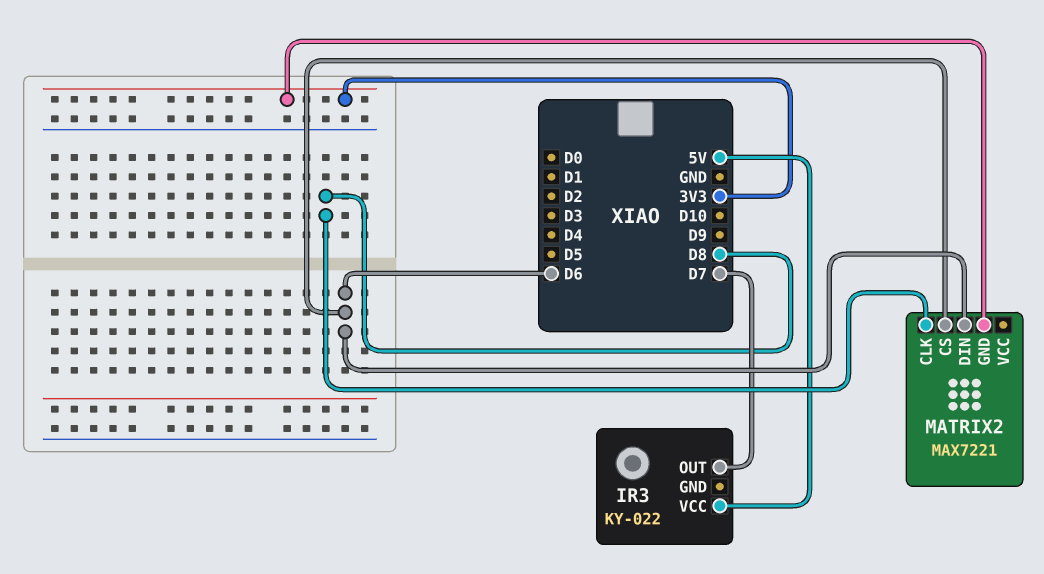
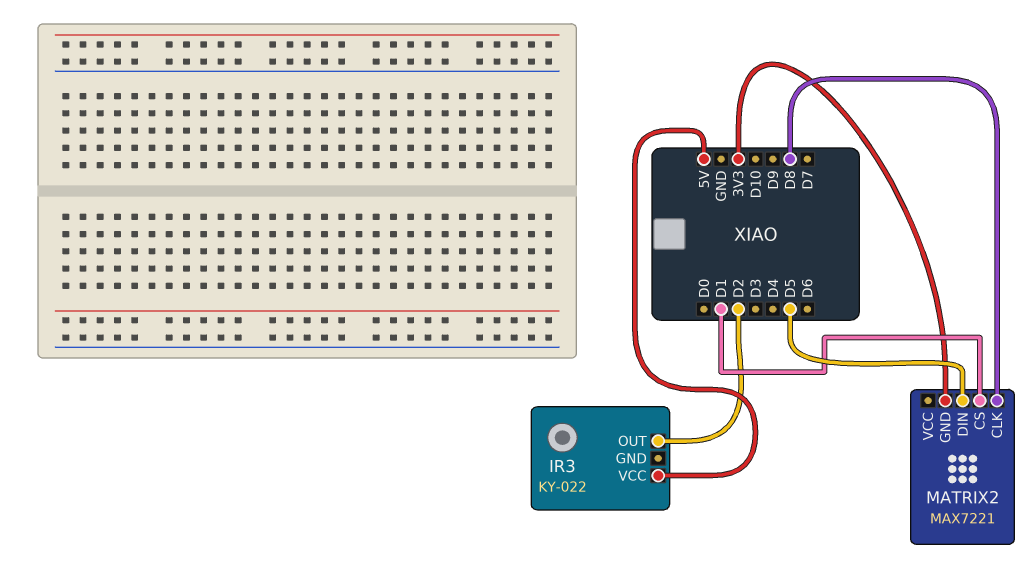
IR3 pin OUT: D7 -> D2
MATRIX2 pin CS: D6 -> D1
MATRIX2 pin DIN: D6 -> D5

